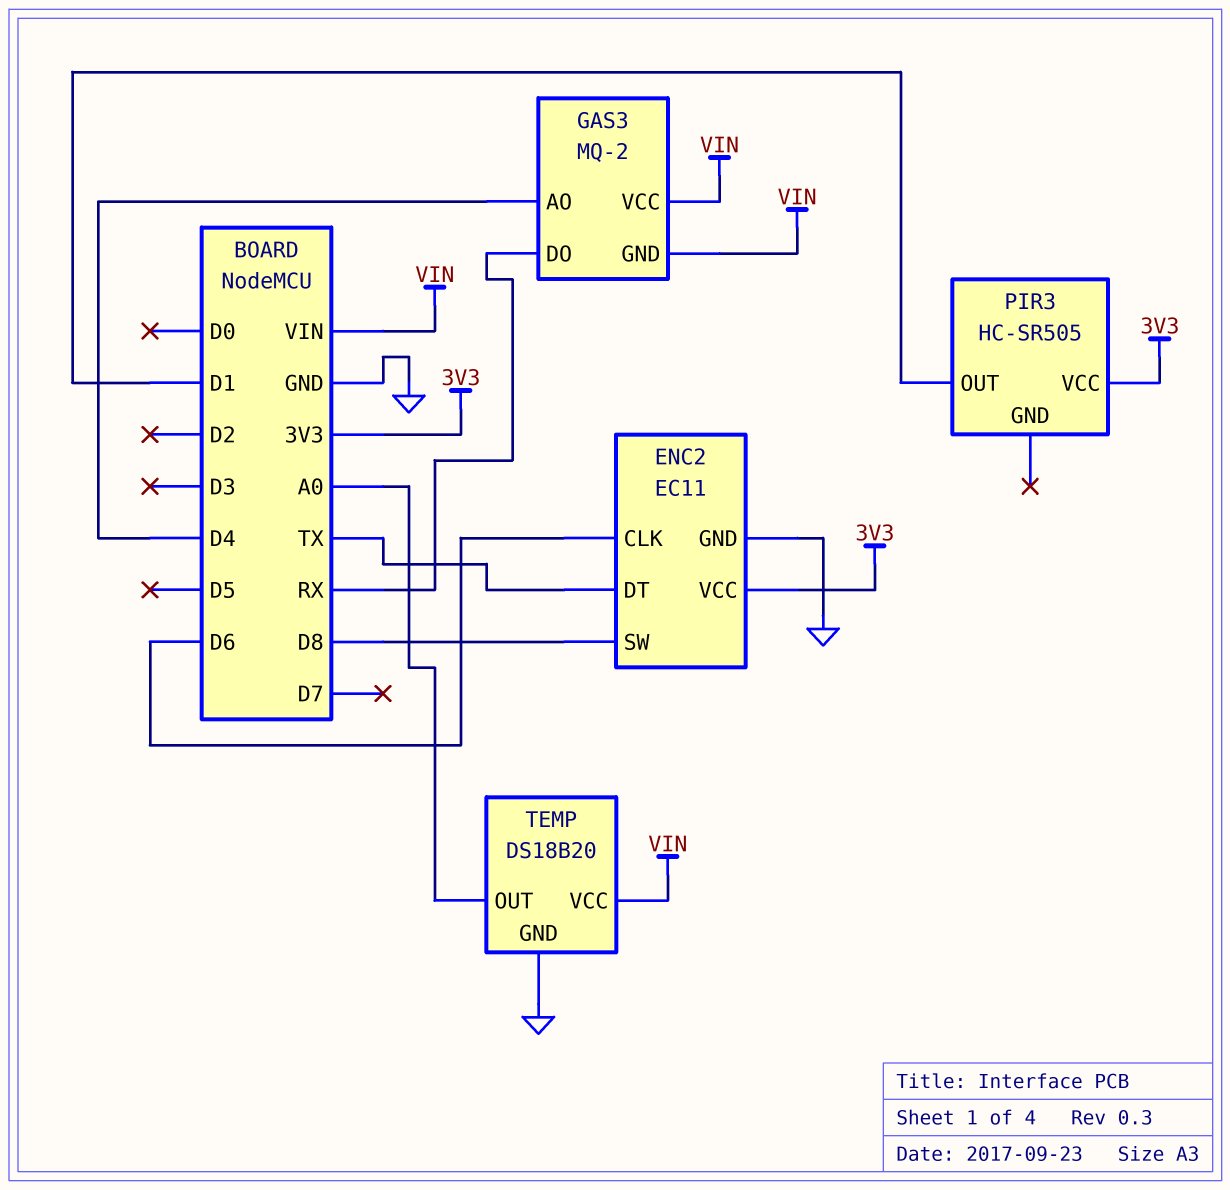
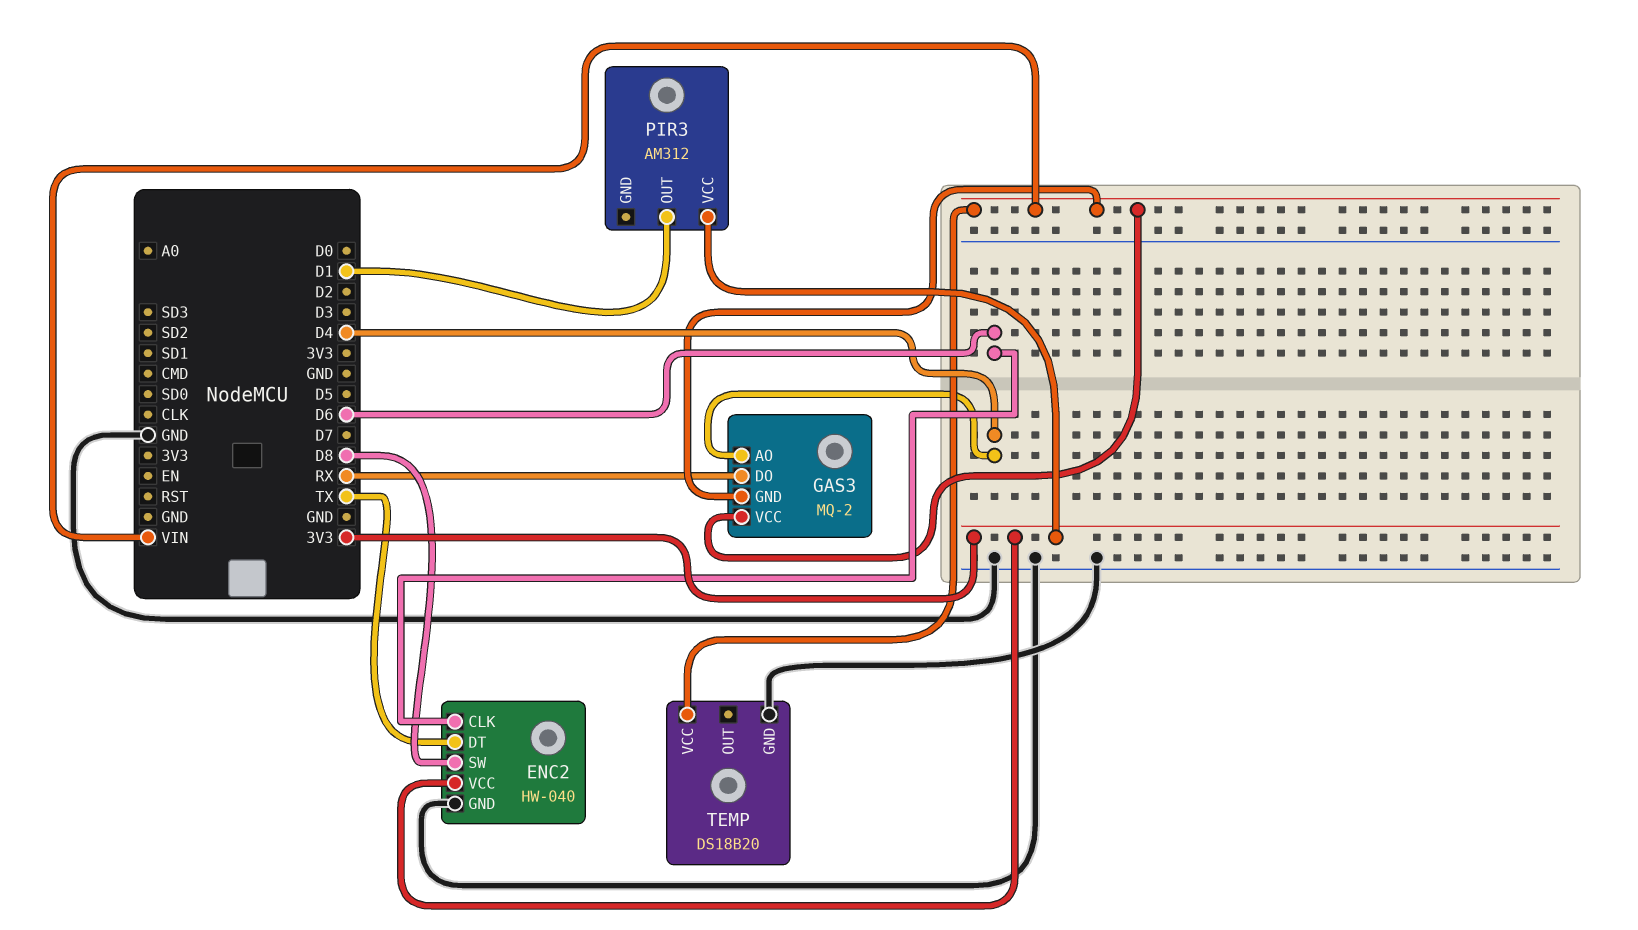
ENC2: EC11 -> HW-040
PIR3: HC-SR505 -> AM312
TEMP pin OUT: A0 -> none

